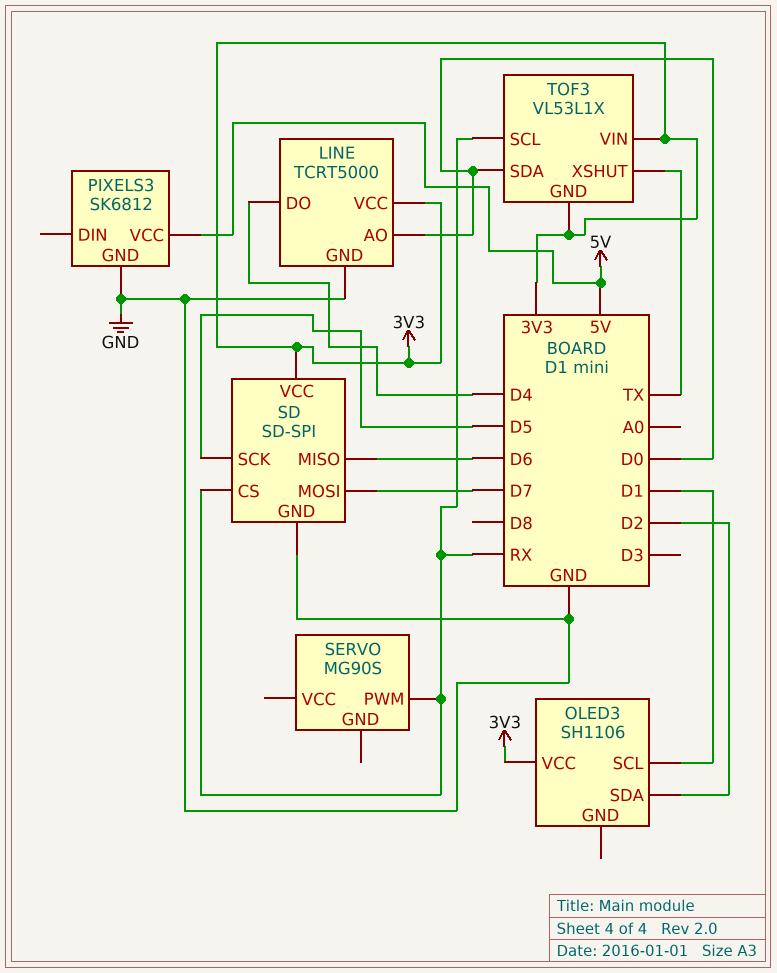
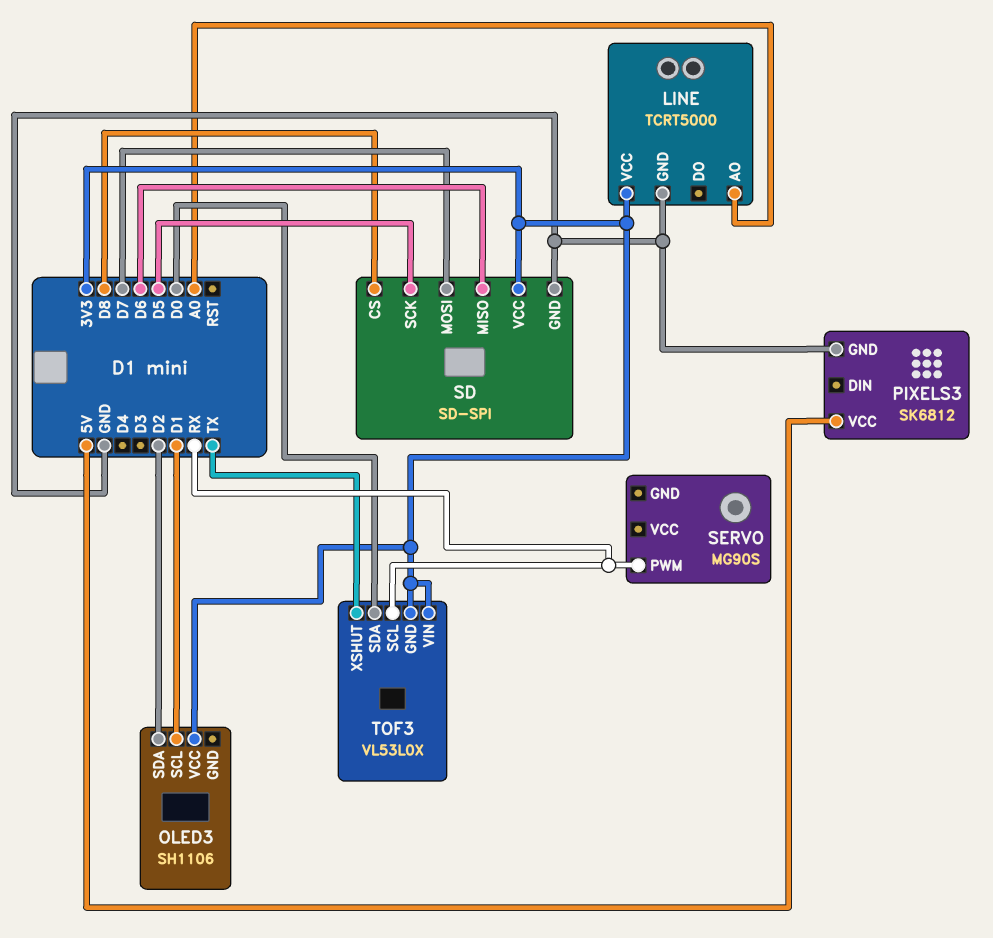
LINE pin AO: D0 -> A0
LINE pin DO: D4 -> none
SD pin CS: RX -> D8
TOF3: VL53L1X -> VL53L0X

